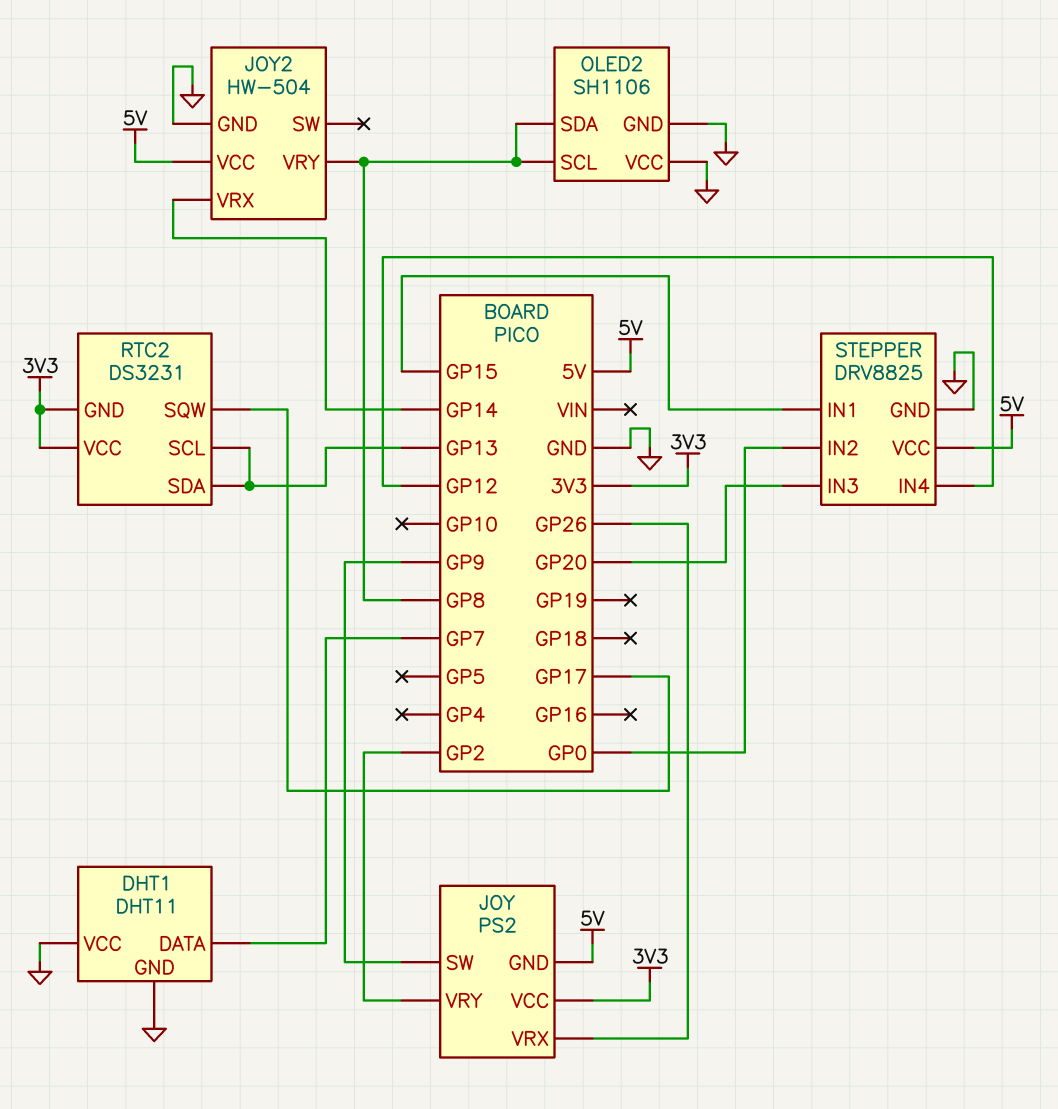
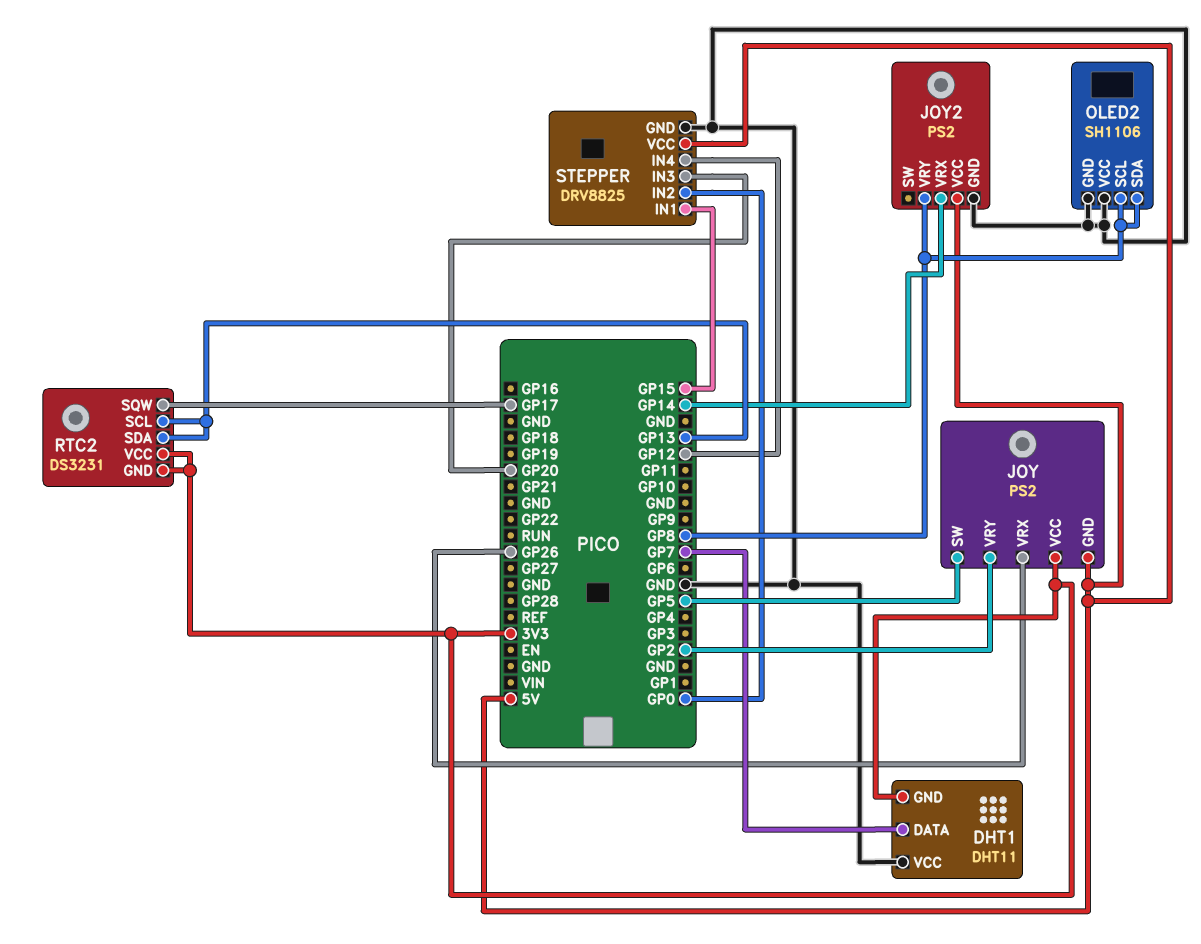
DHT1 pin GND: GND -> 3V3
JOY pin SW: GP9 -> GP5
JOY2: HW-504 -> PS2

